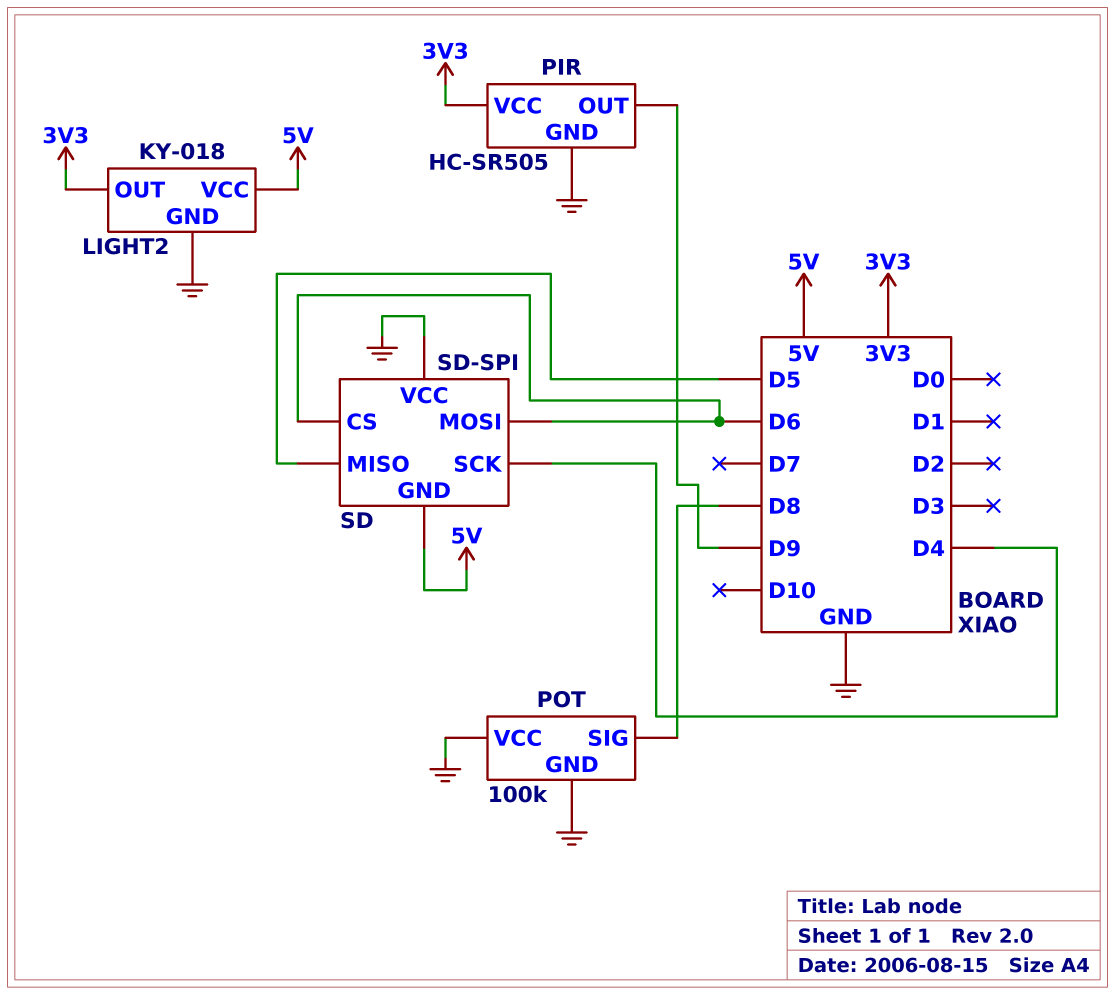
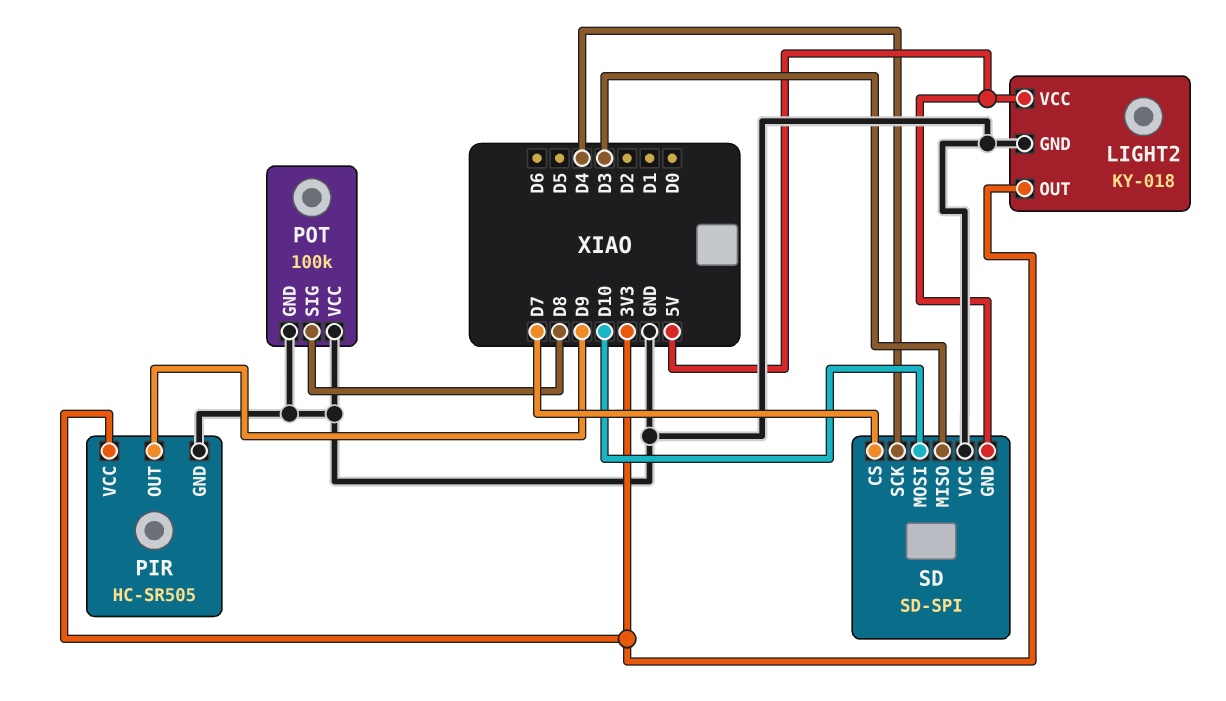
SD pin CS: D6 -> D7
SD pin MISO: D5 -> D3
SD pin MOSI: D6 -> D10

